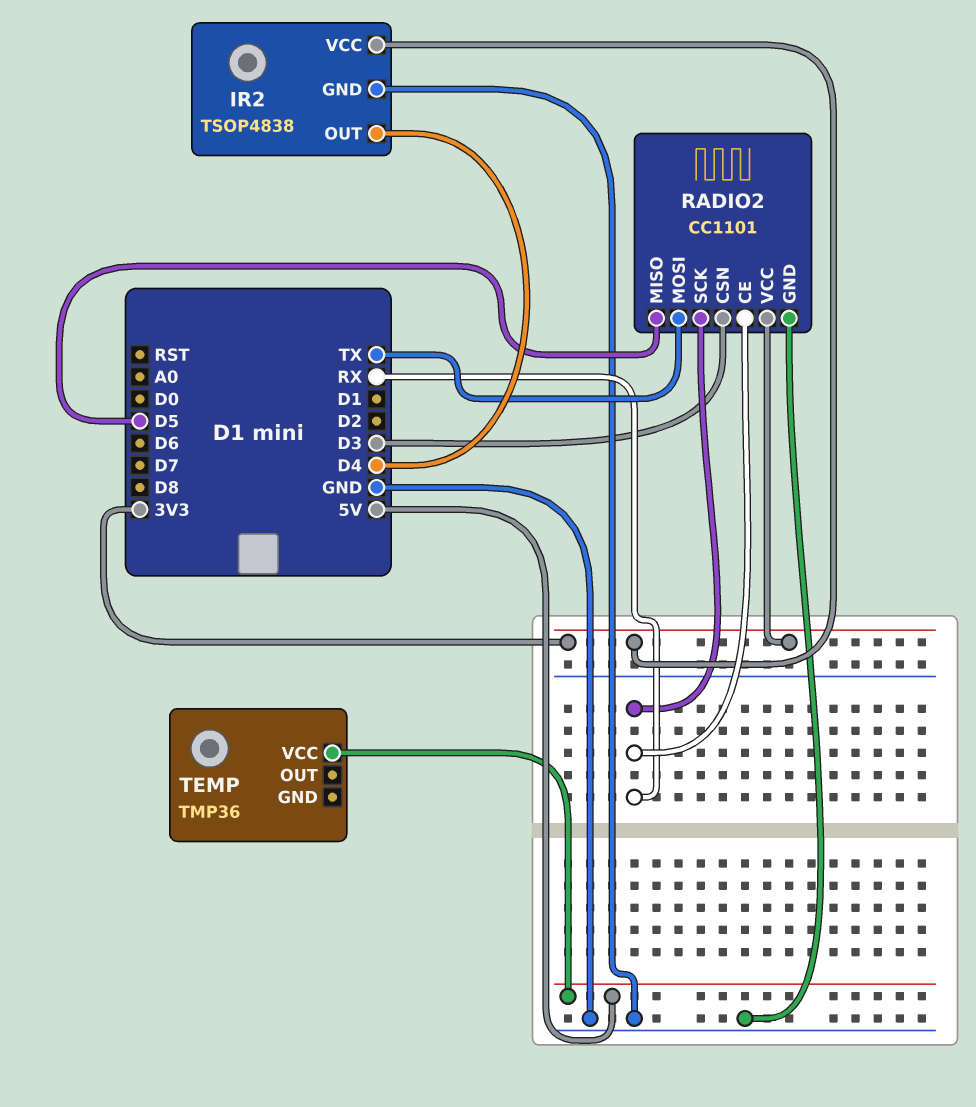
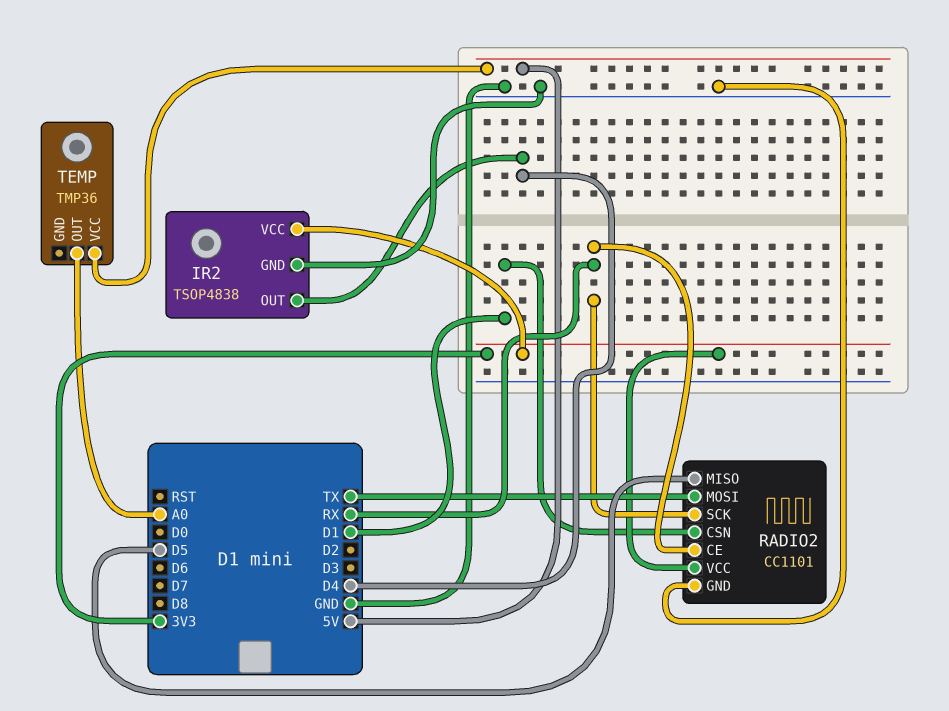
RADIO2 pin CSN: D3 -> D1
TEMP pin OUT: none -> A0

